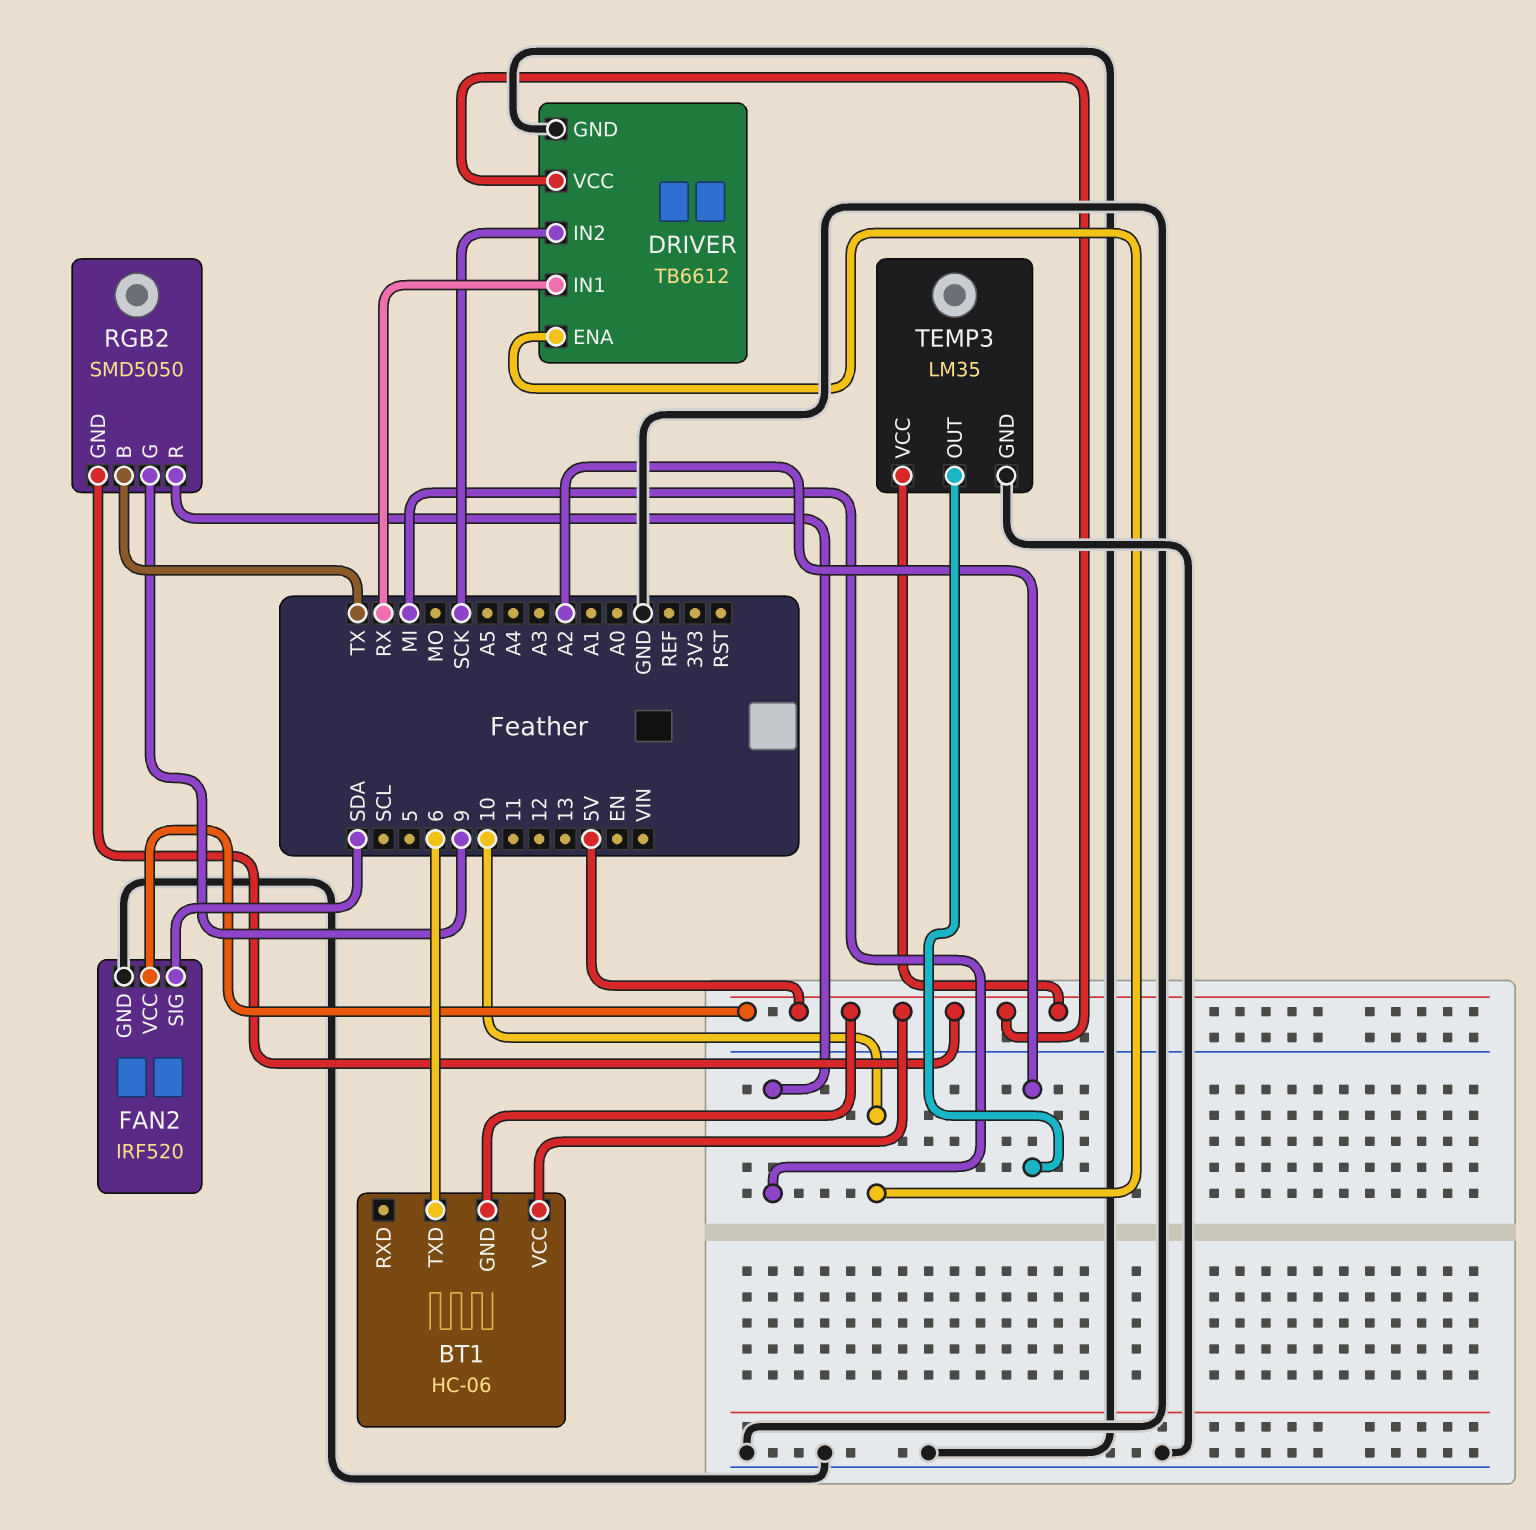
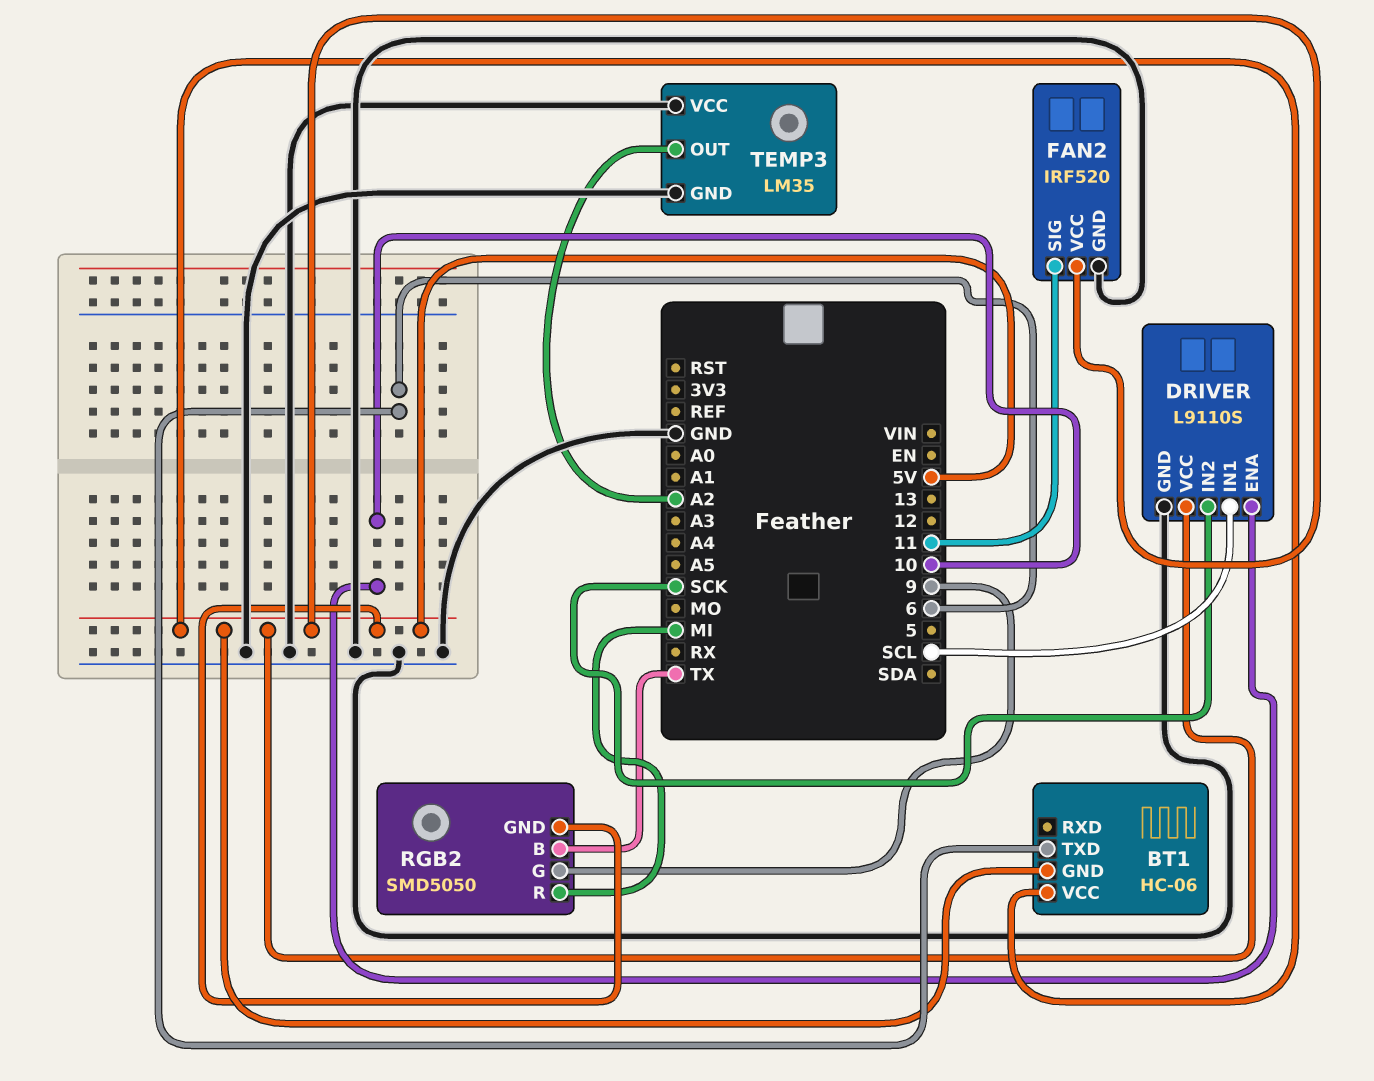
DRIVER: TB6612 -> L9110S
DRIVER pin IN1: RX -> SCL
FAN2 pin SIG: SDA -> 11
TEMP3 pin VCC: 5V -> GND

